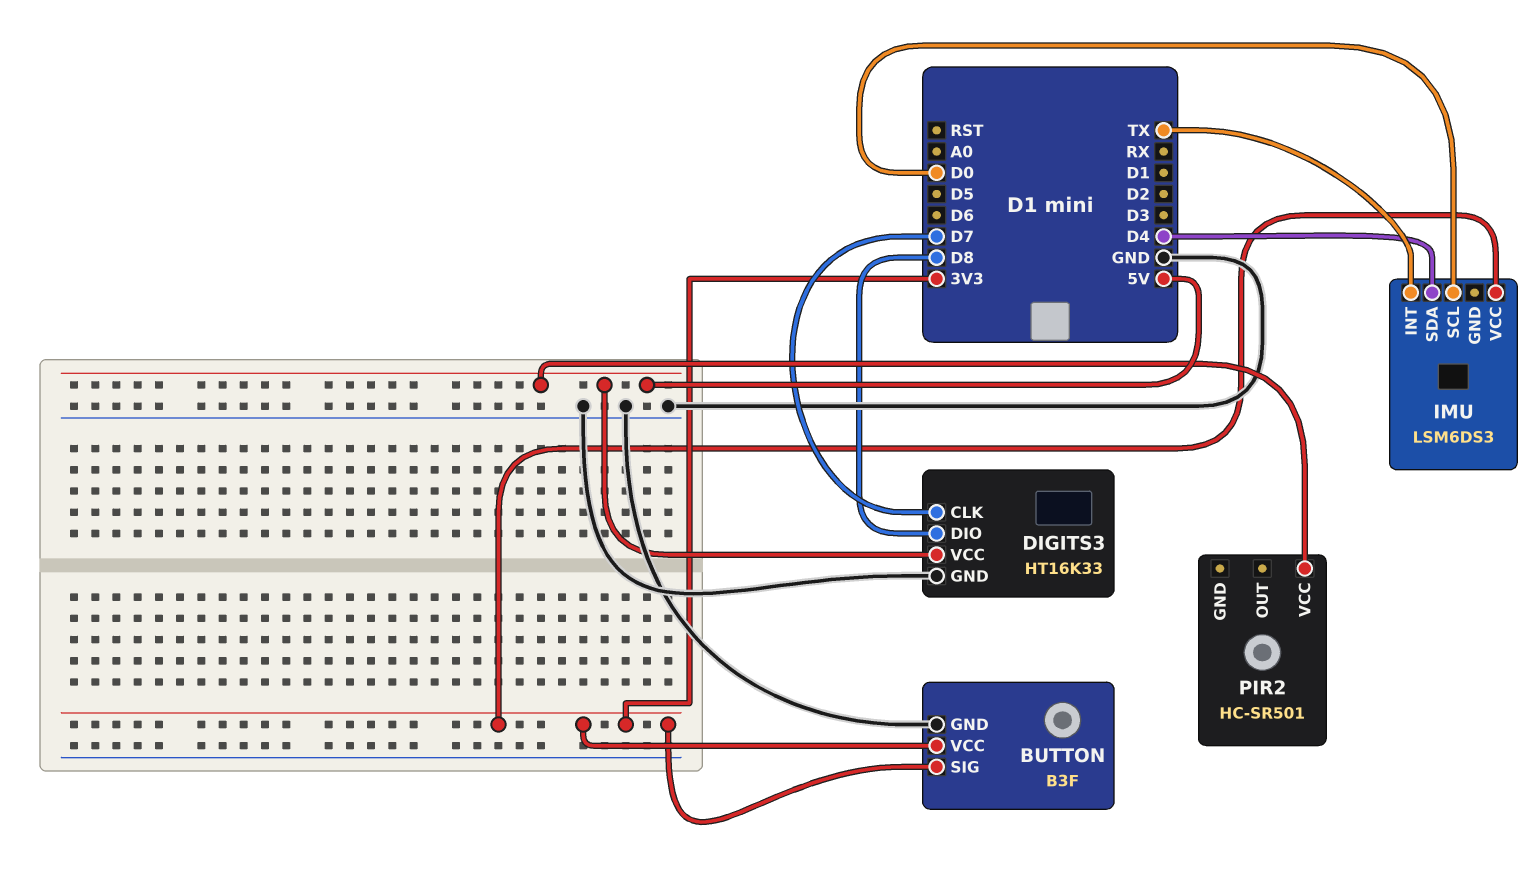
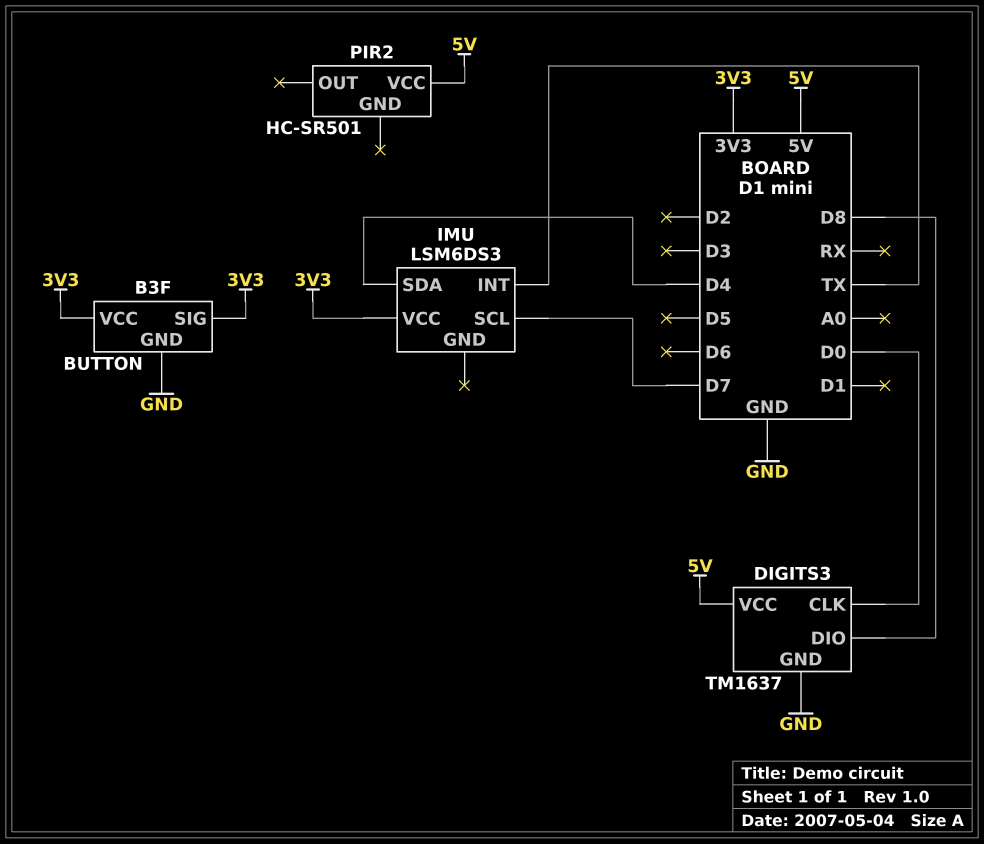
DIGITS3: HT16K33 -> TM1637
DIGITS3 pin CLK: D7 -> D0
IMU pin SCL: D0 -> D7

